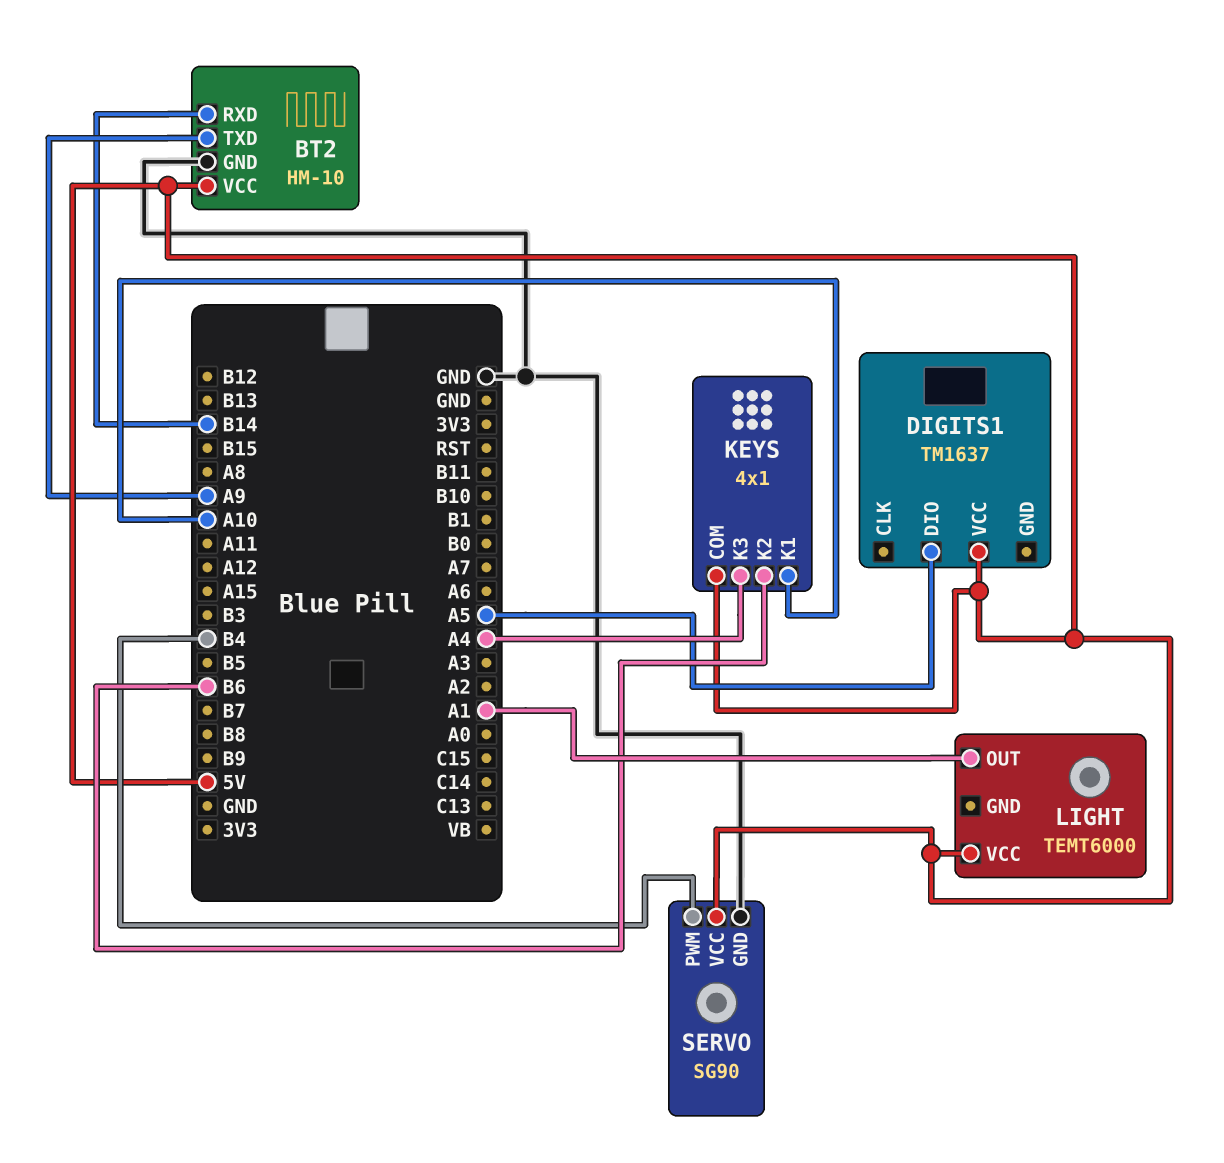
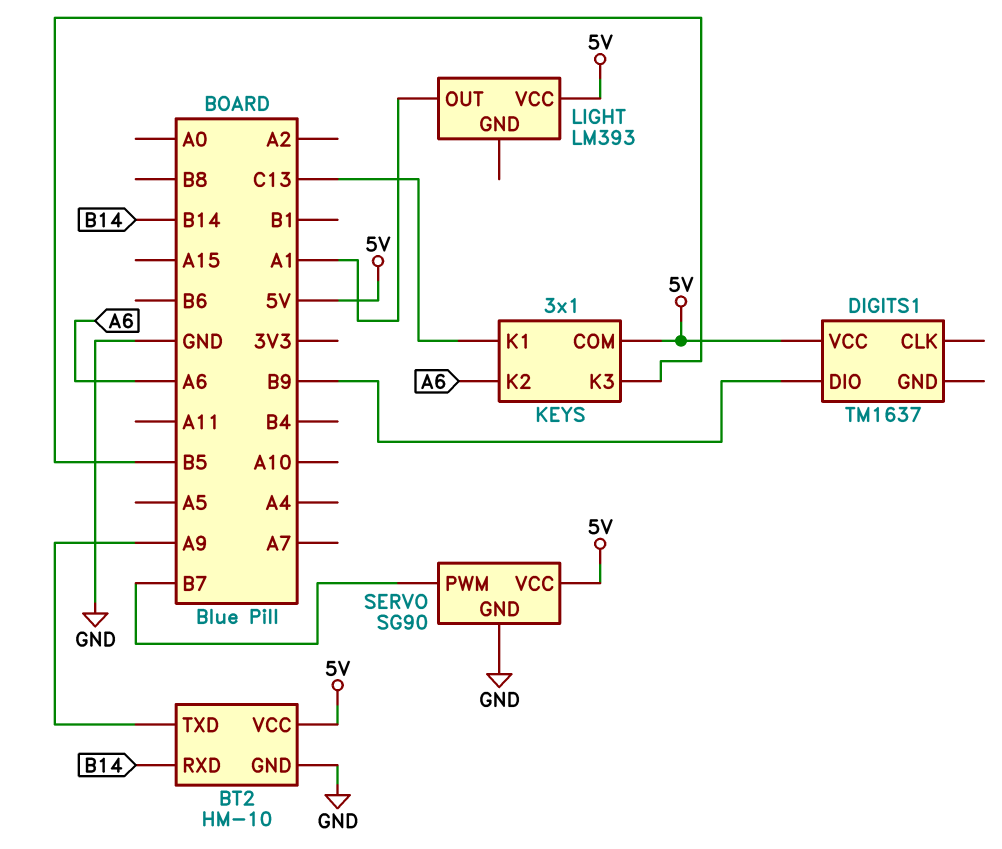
DIGITS1 pin DIO: A5 -> B9
KEYS: 4x1 -> 3x1
KEYS pin K1: A10 -> C13
KEYS pin K2: B6 -> A6
KEYS pin K3: A4 -> B5
LIGHT: TEMT6000 -> LM393
SERVO pin PWM: B4 -> B7

